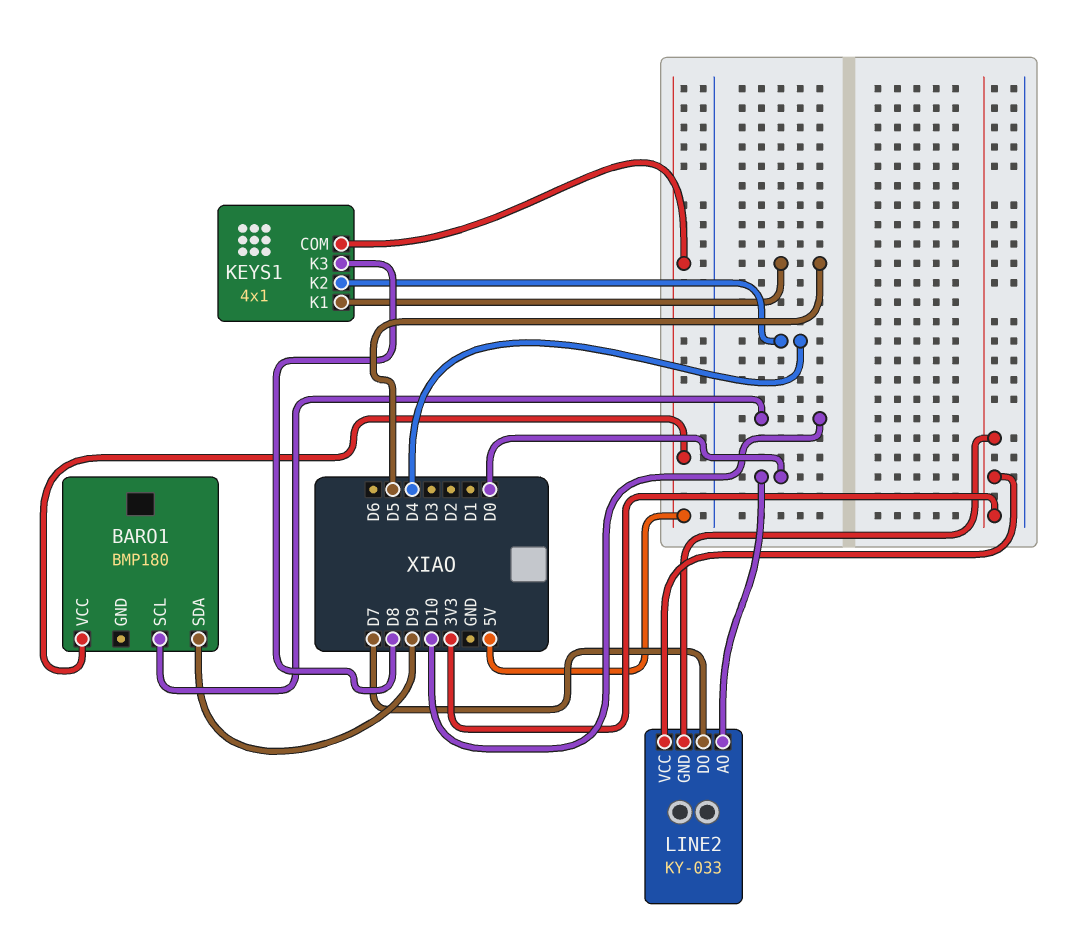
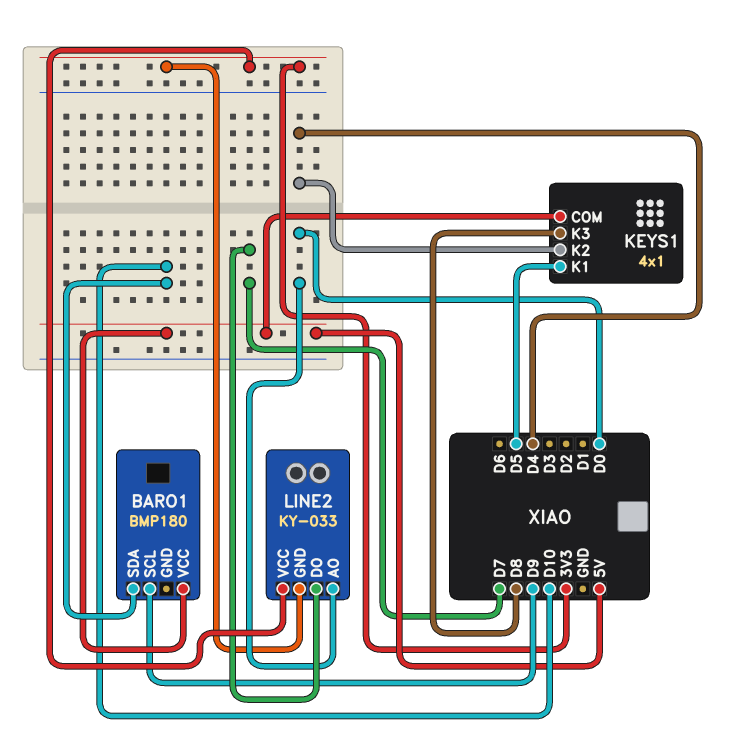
BARO1 pin SCL: D10 -> D9
BARO1 pin SDA: D9 -> D10

